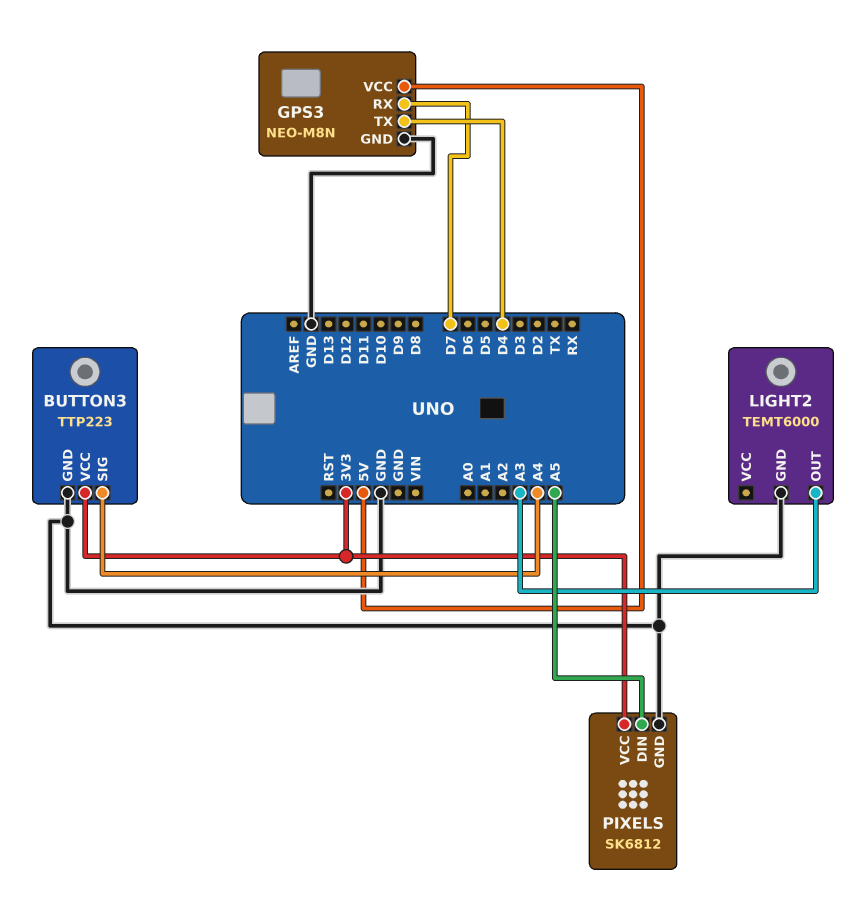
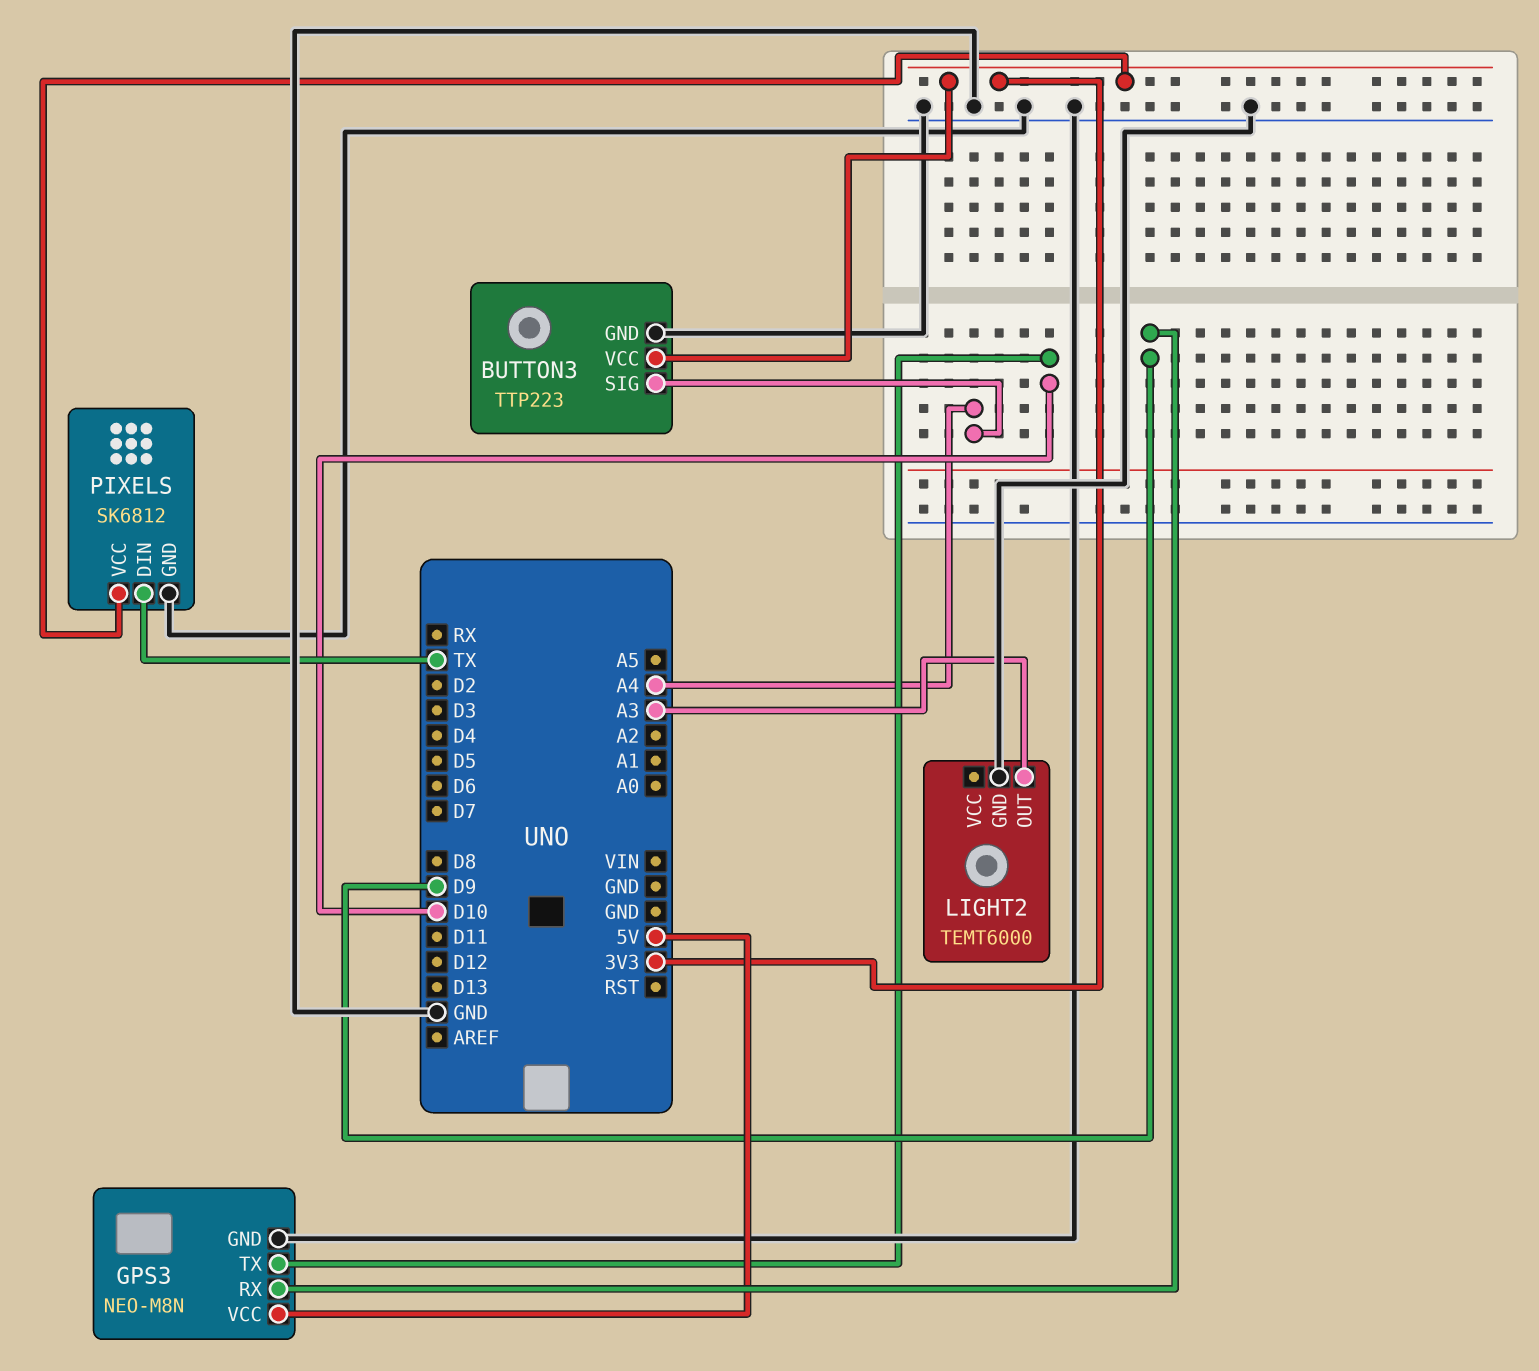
GPS3 pin RX: D7 -> D9
GPS3 pin TX: D4 -> D10
PIXELS pin DIN: A5 -> TX

